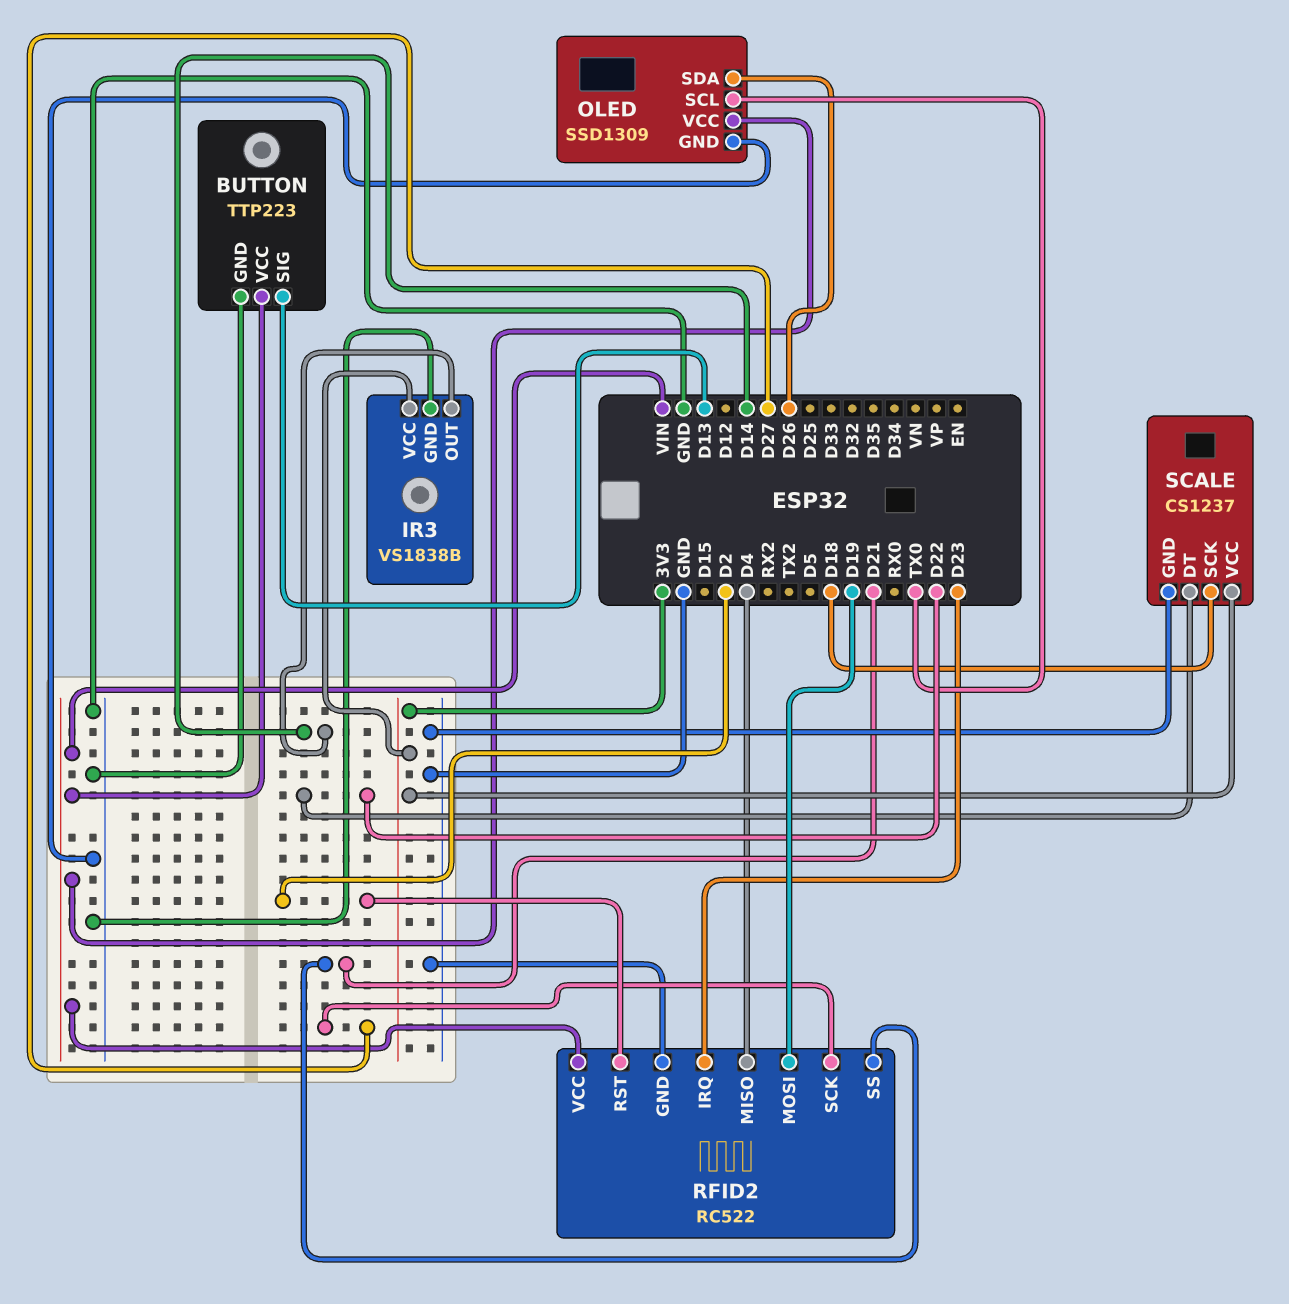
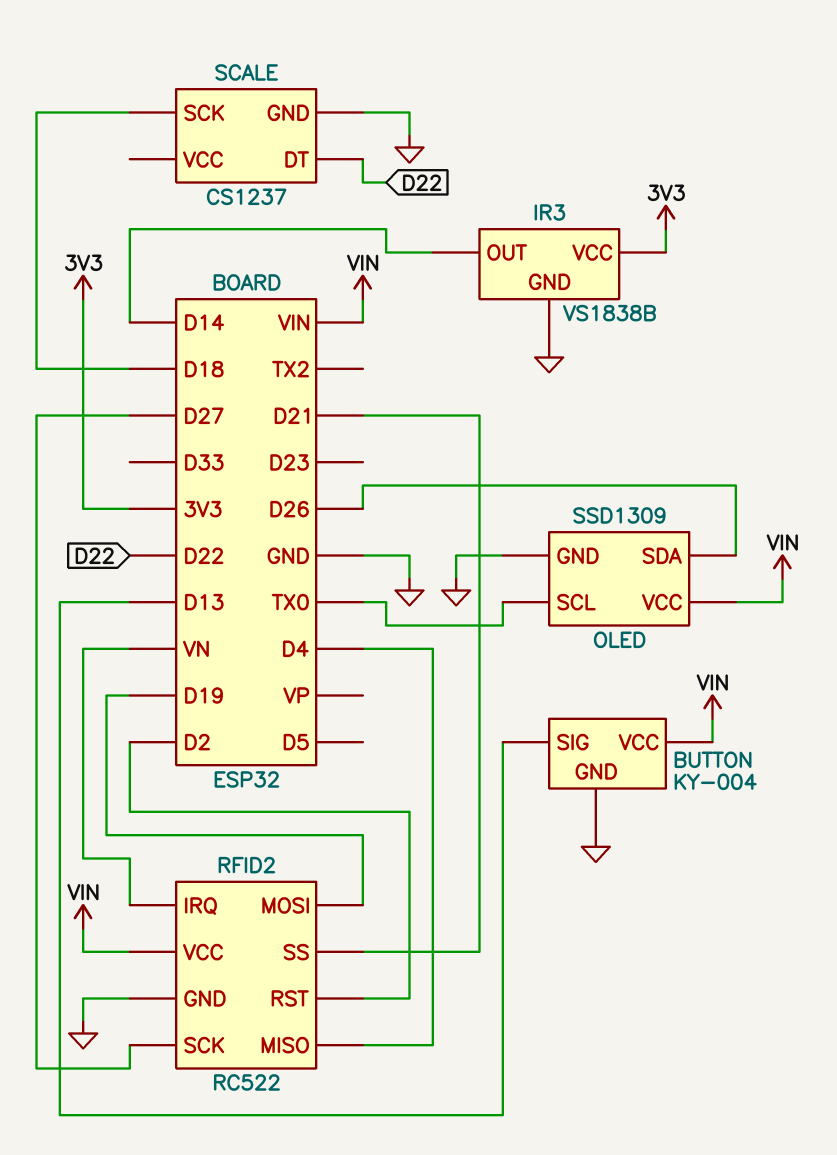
BUTTON: TTP223 -> KY-004
RFID2 pin IRQ: D23 -> VN
SCALE pin VCC: 3V3 -> none

